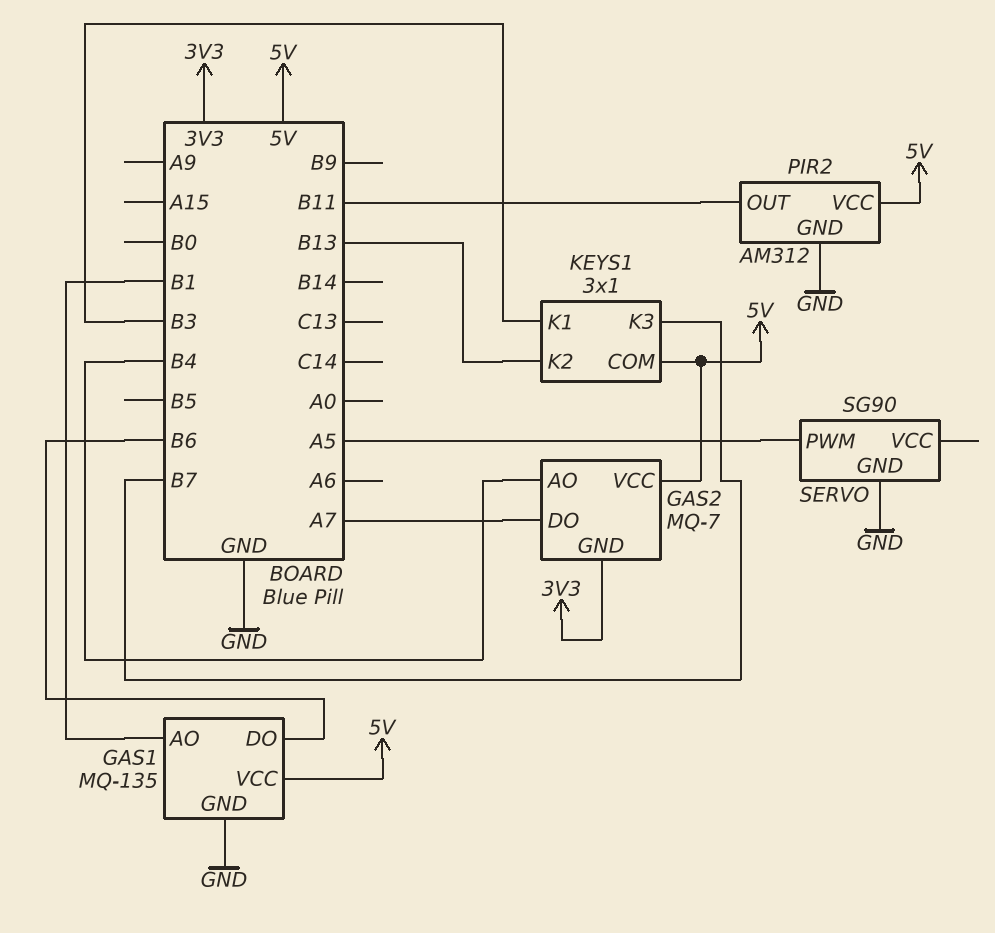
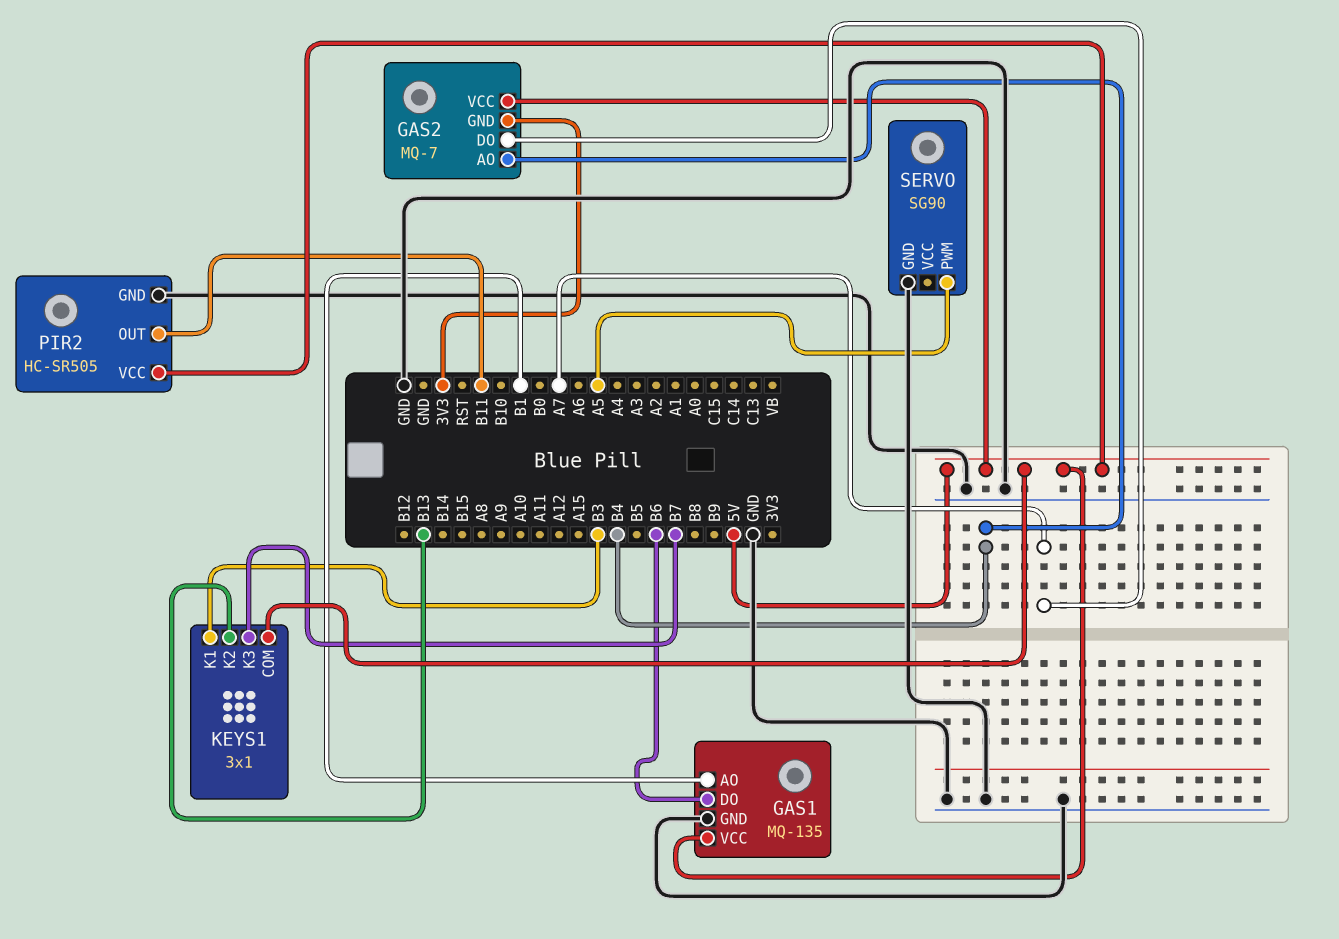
PIR2: AM312 -> HC-SR505

